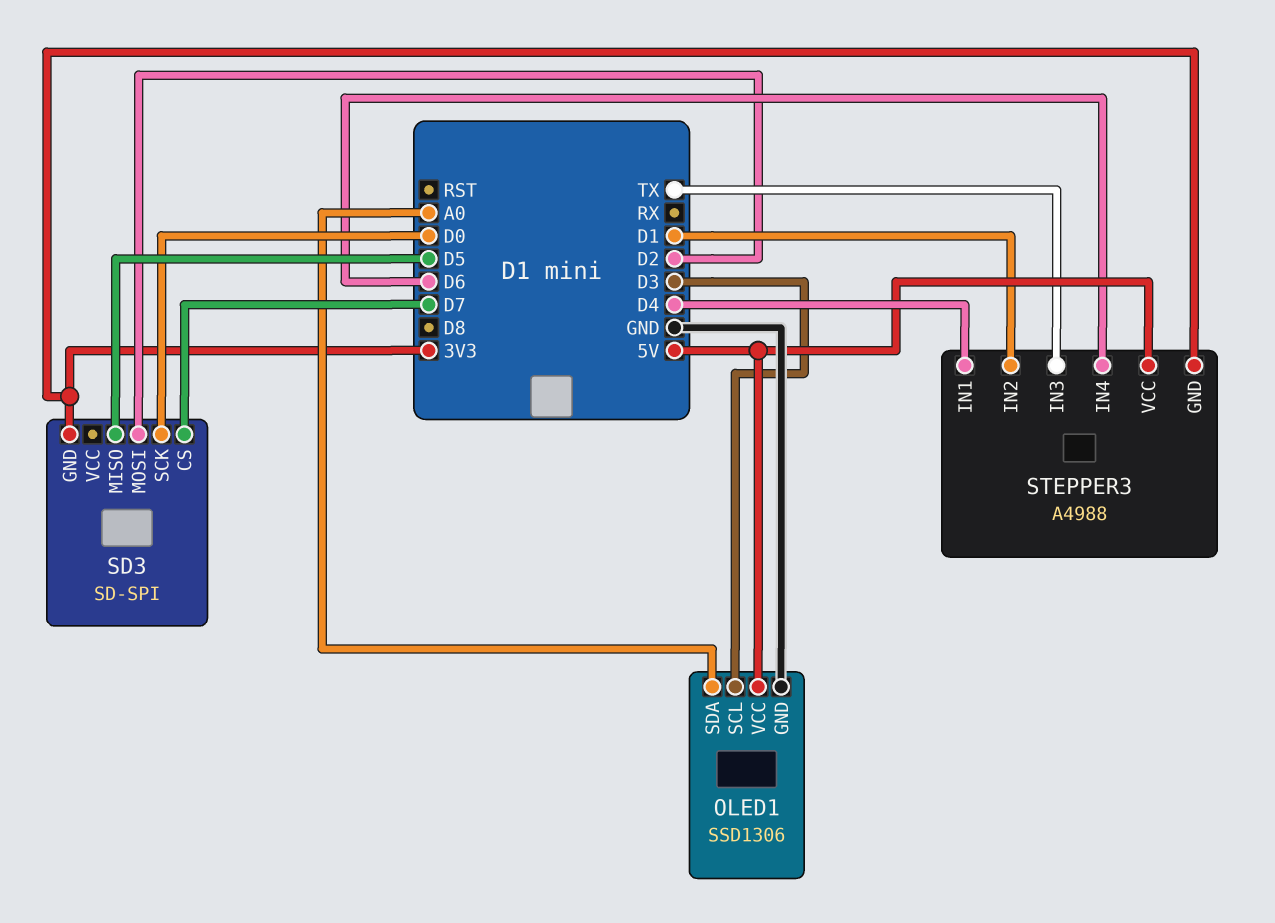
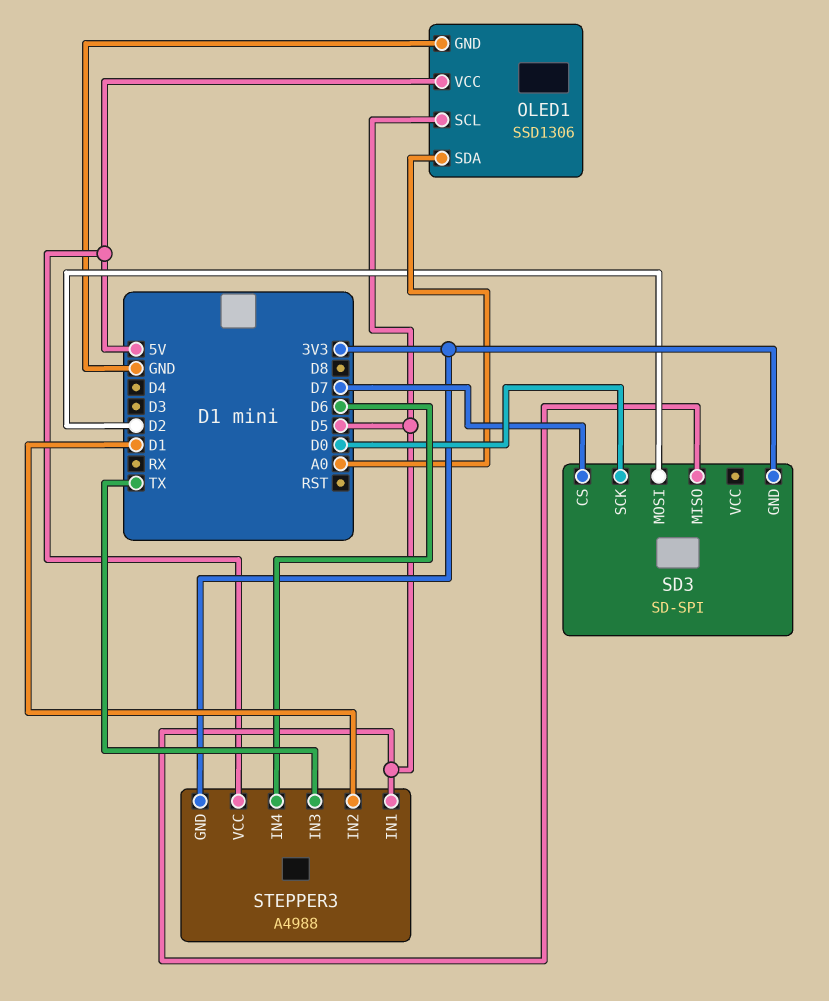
OLED1 pin SCL: D3 -> D5
STEPPER3 pin IN1: D4 -> D5

